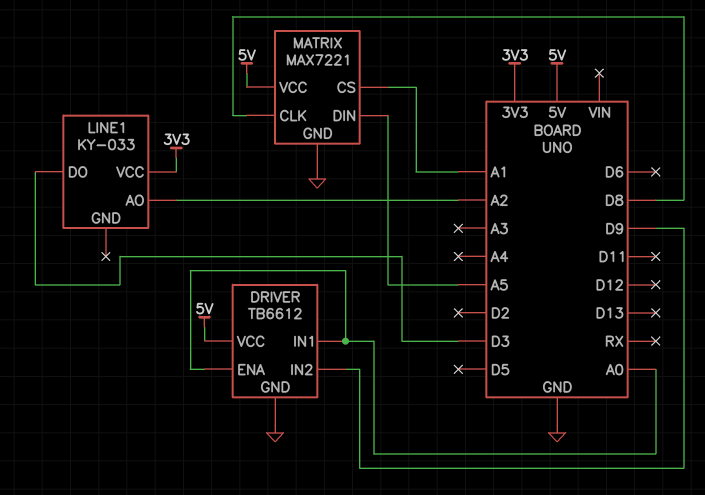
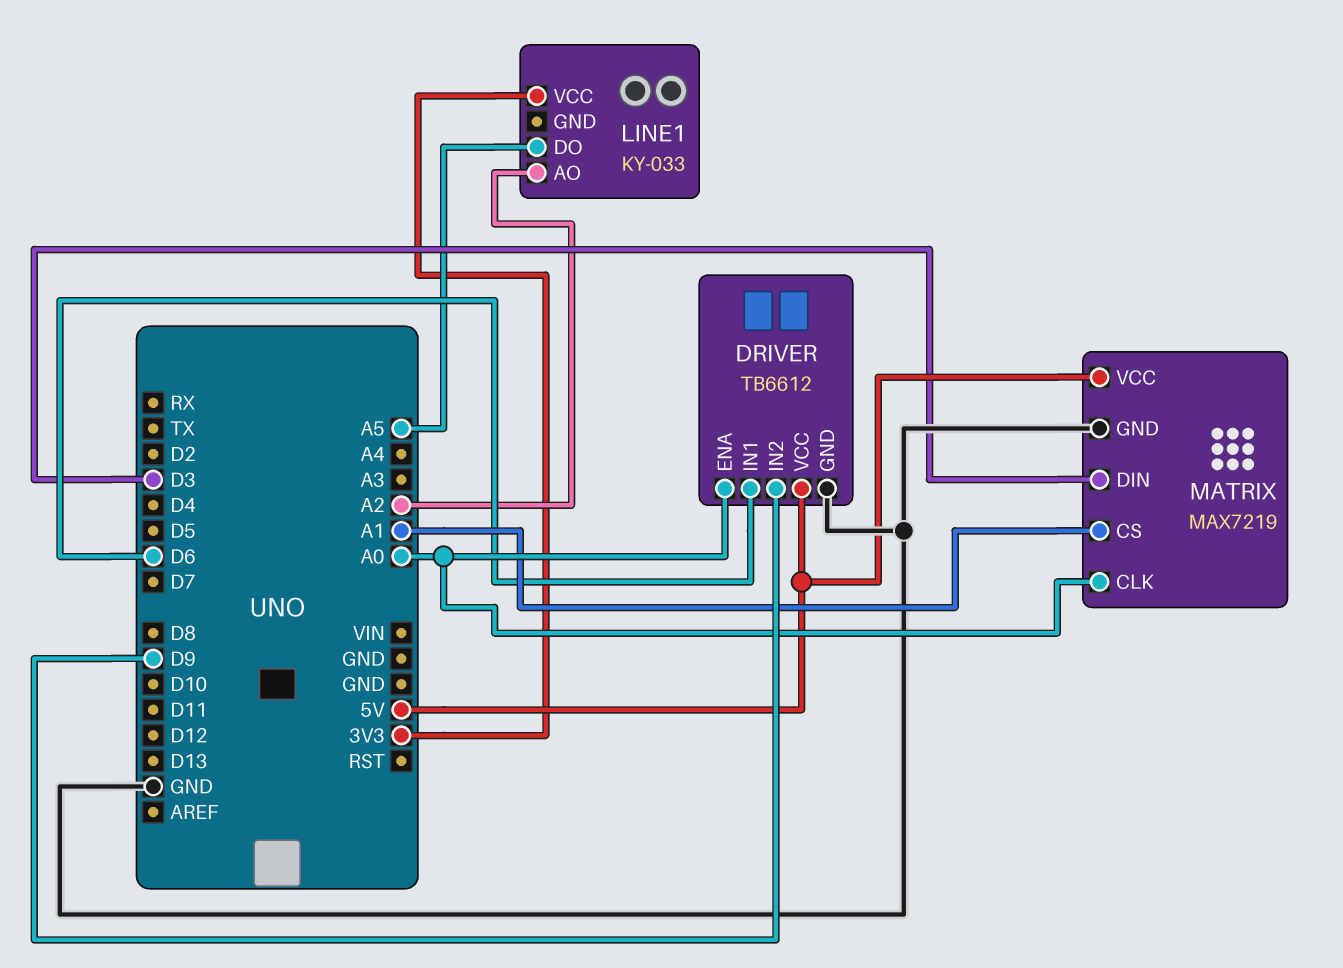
DRIVER pin IN1: A0 -> D6
LINE1 pin DO: D3 -> A5
MATRIX: MAX7221 -> MAX7219
MATRIX pin CLK: D8 -> A0
MATRIX pin DIN: A5 -> D3

